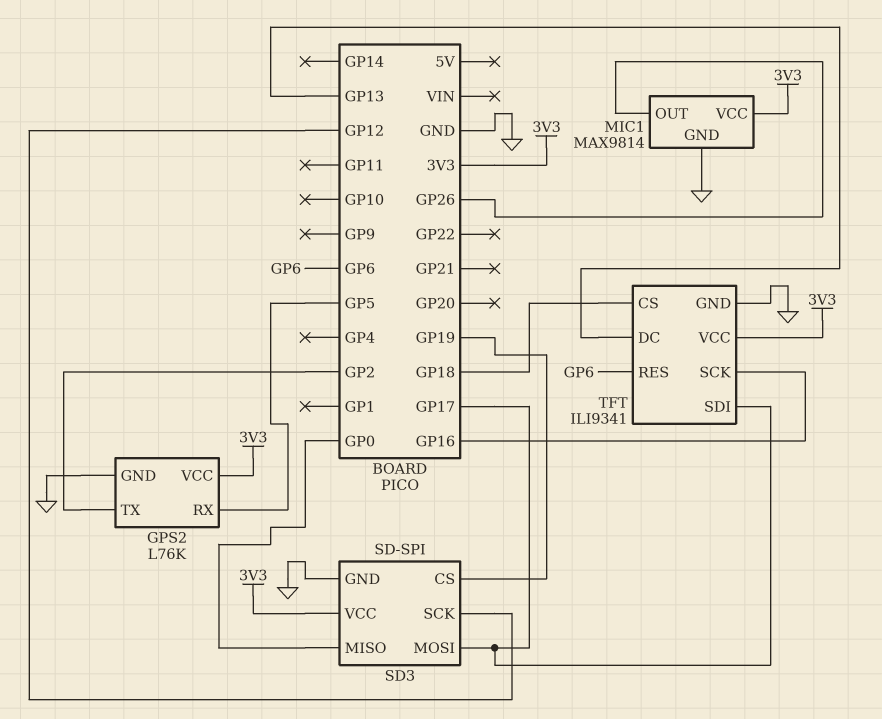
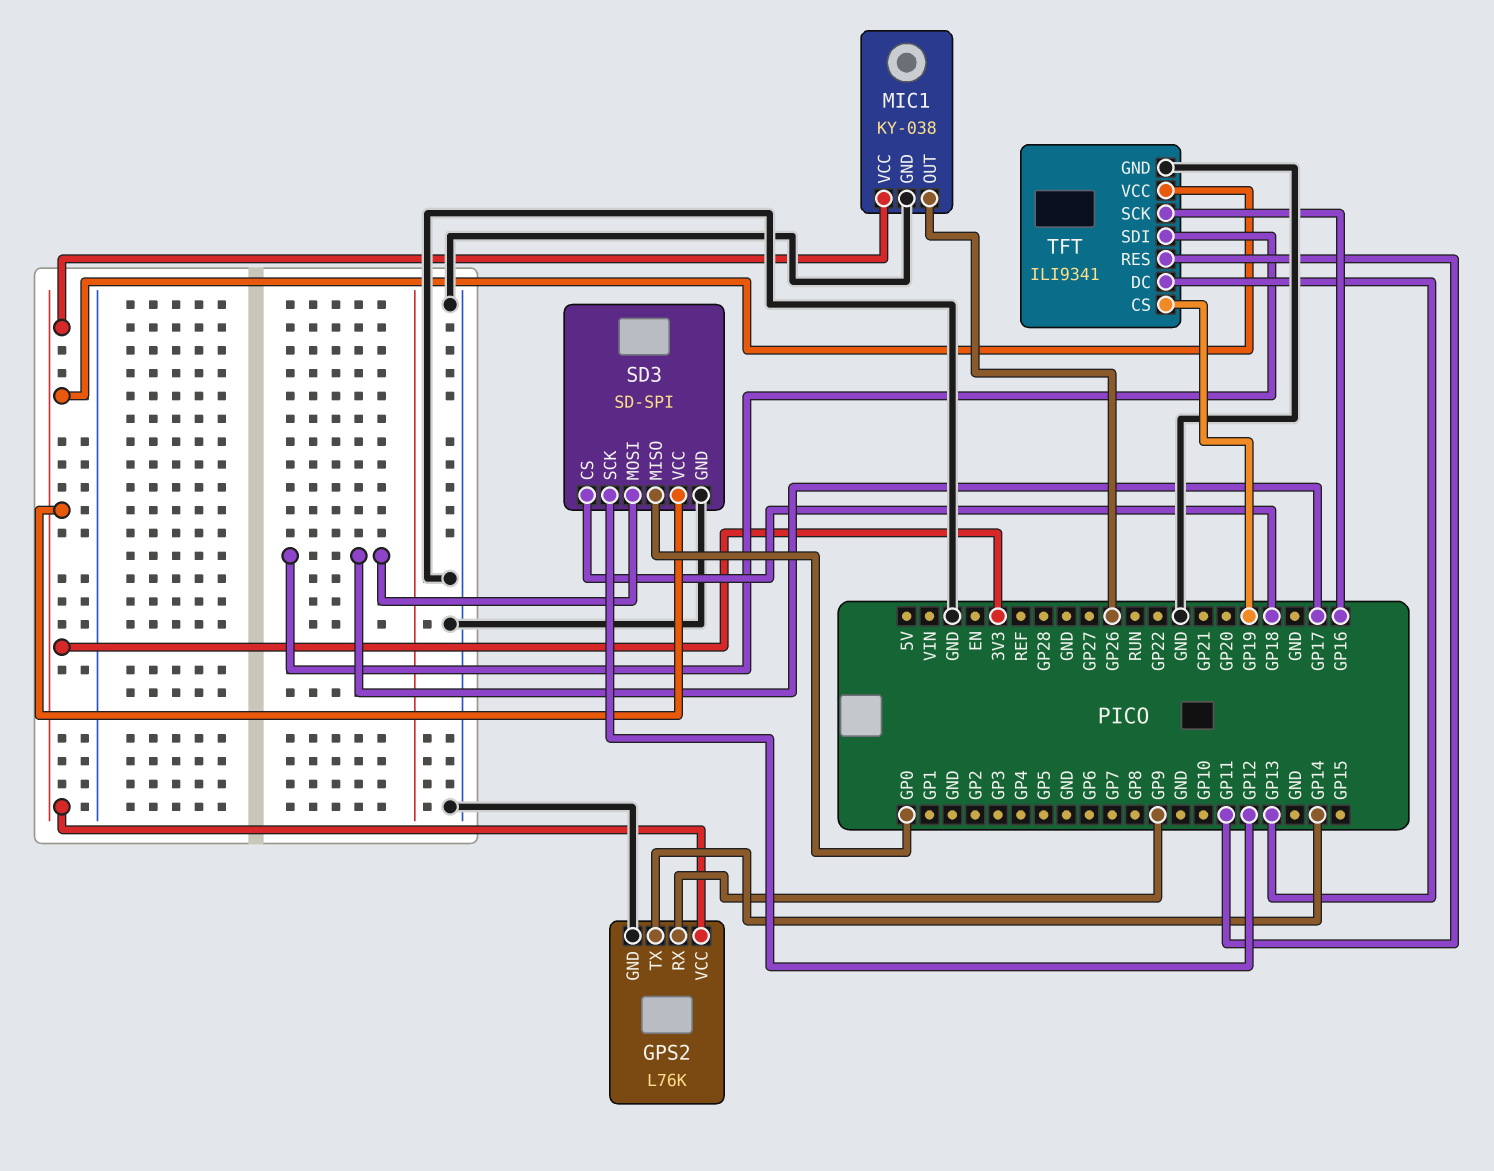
GPS2 pin RX: GP5 -> GP9
GPS2 pin TX: GP2 -> GP14
MIC1: MAX9814 -> KY-038
SD3 pin CS: GP19 -> GP18
TFT pin CS: GP18 -> GP19
TFT pin RES: GP6 -> GP11

